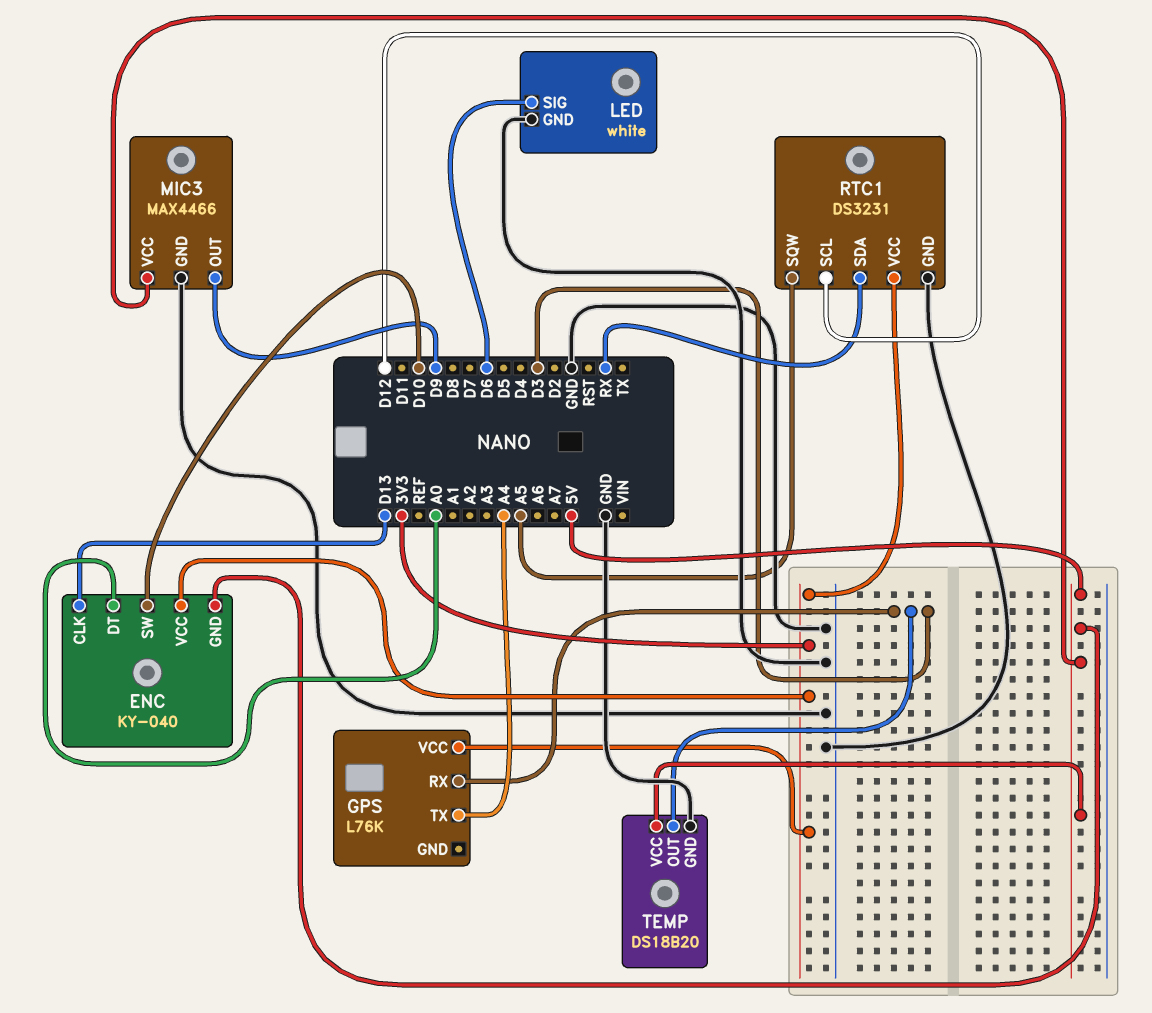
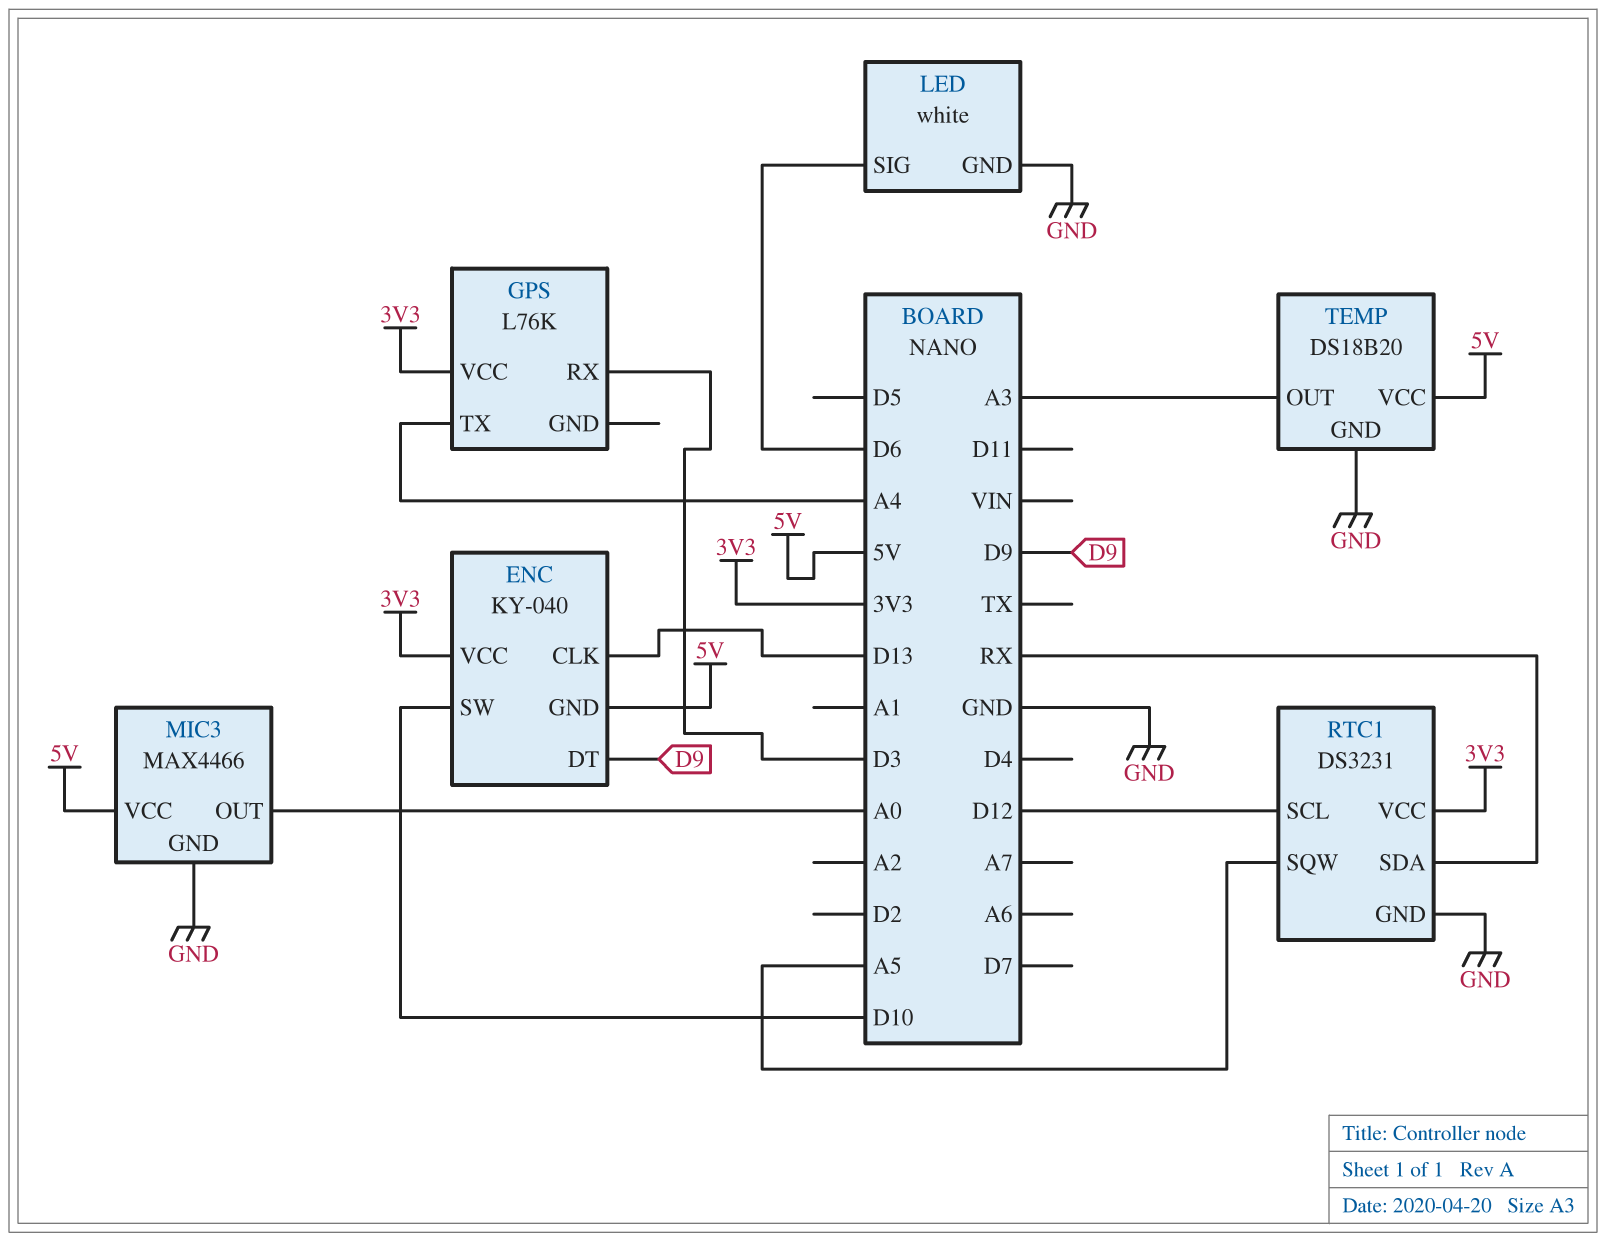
ENC pin DT: A0 -> D9
MIC3 pin OUT: D9 -> A0
TEMP pin OUT: D3 -> A3

